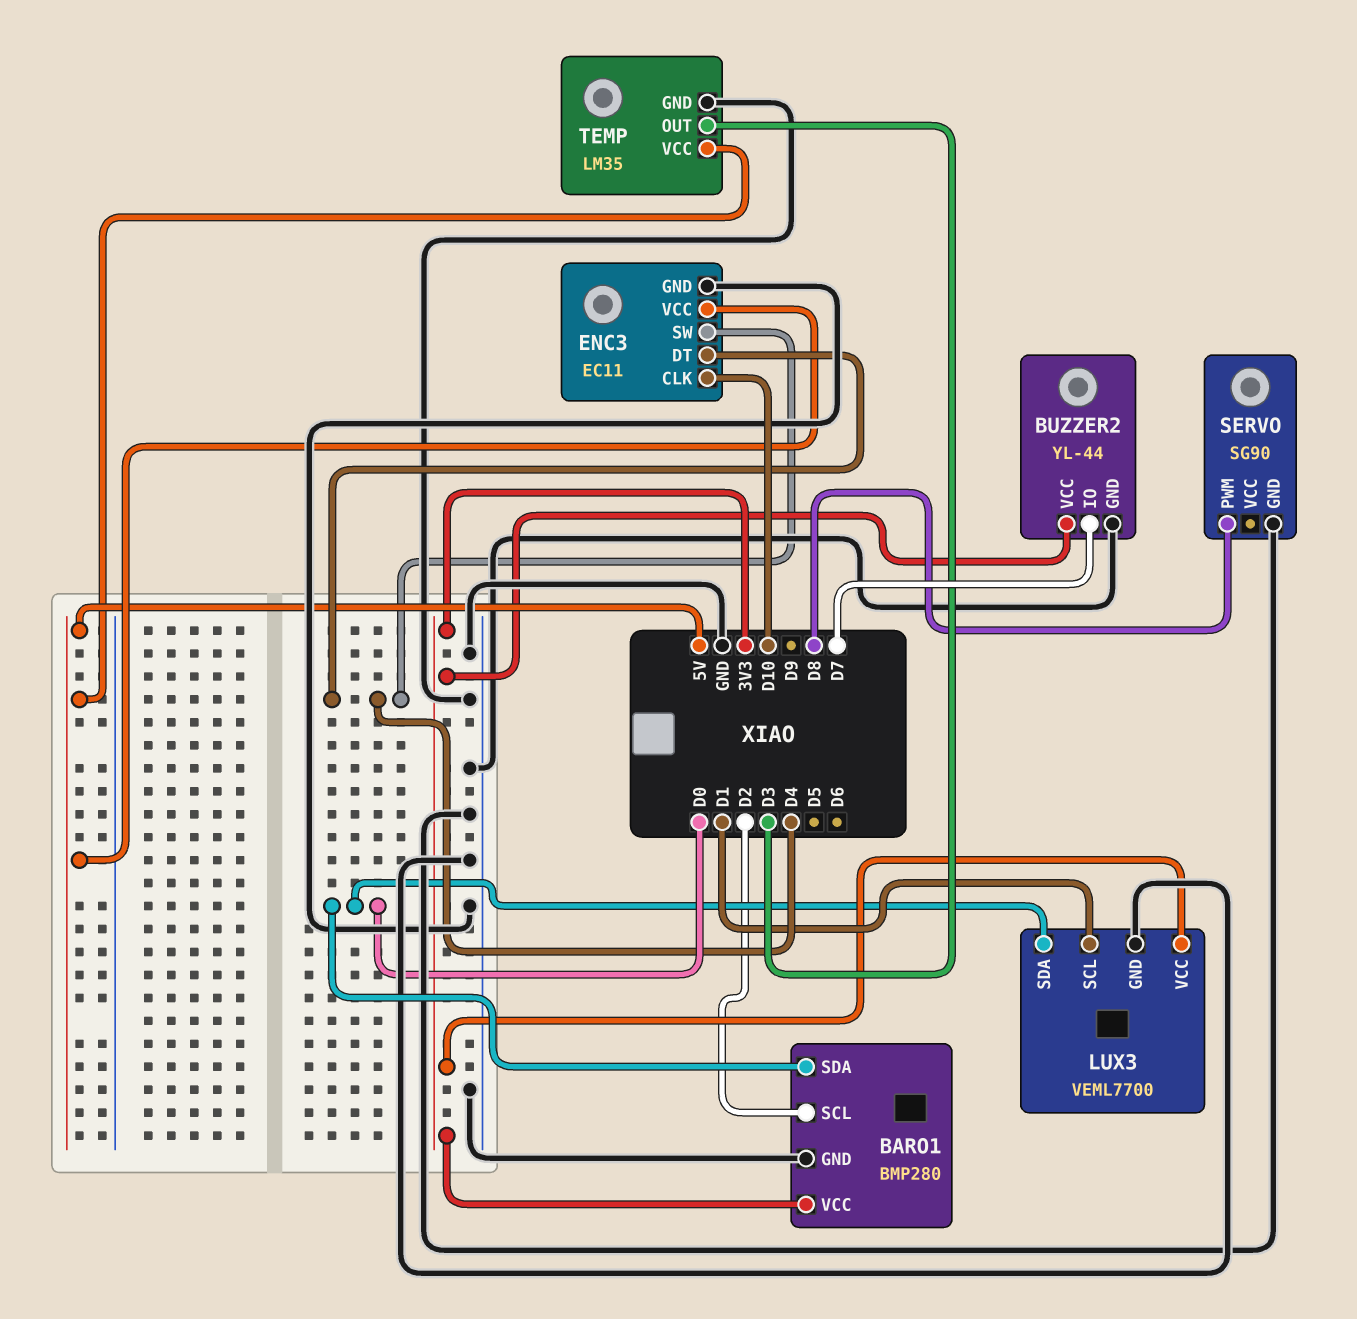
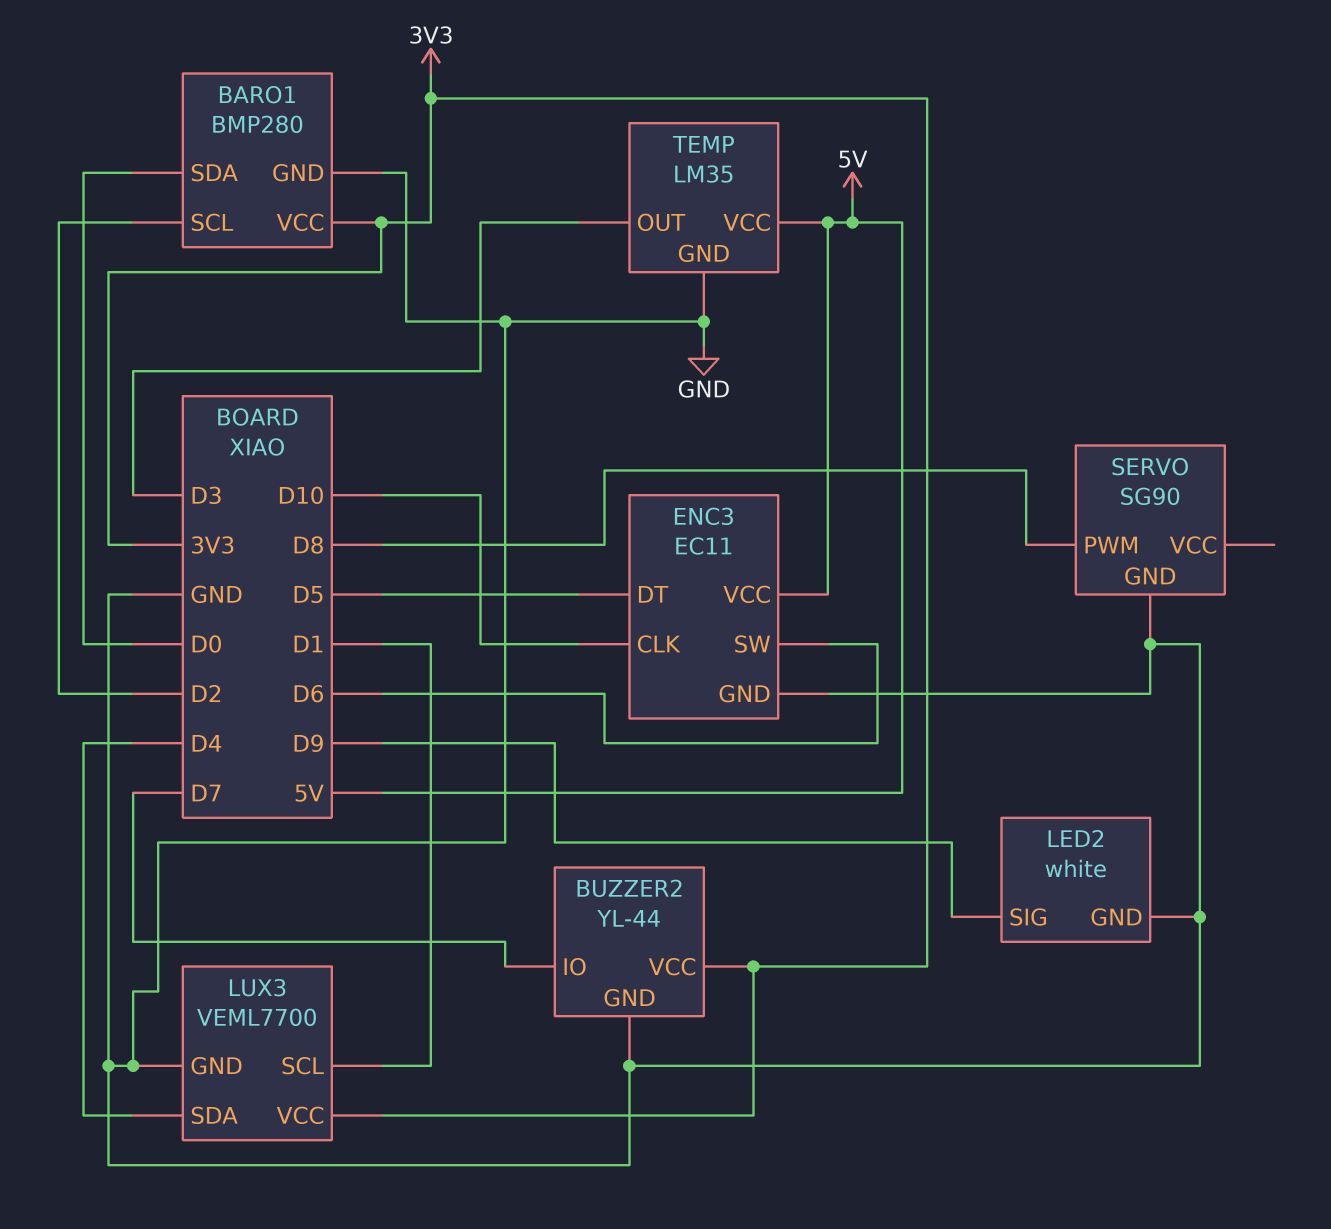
ENC3 pin DT: D4 -> D5
ENC3 pin SW: D4 -> D6
LED2: none -> white
LED2 pin GND: none -> GND
LED2 pin SIG: none -> D9
LUX3 pin SDA: D0 -> D4

